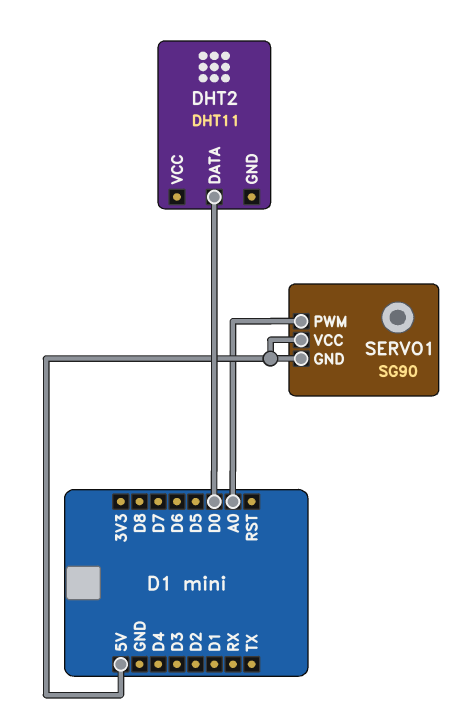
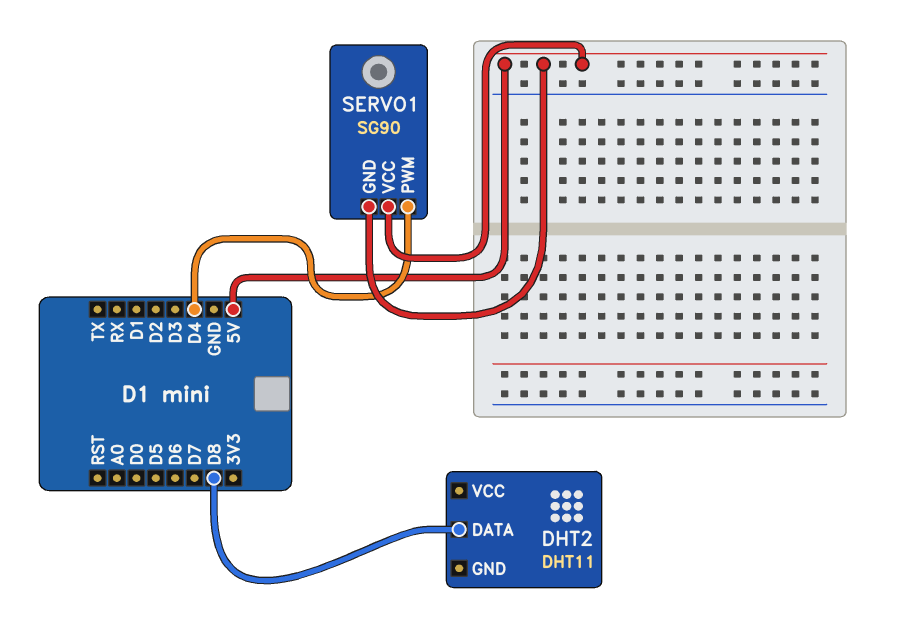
DHT2 pin DATA: D0 -> D8
SERVO1 pin PWM: A0 -> D4

